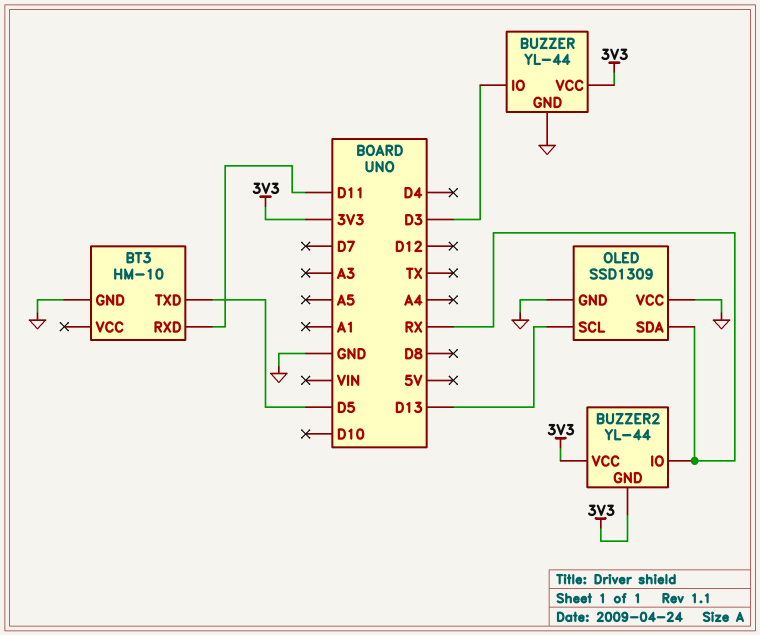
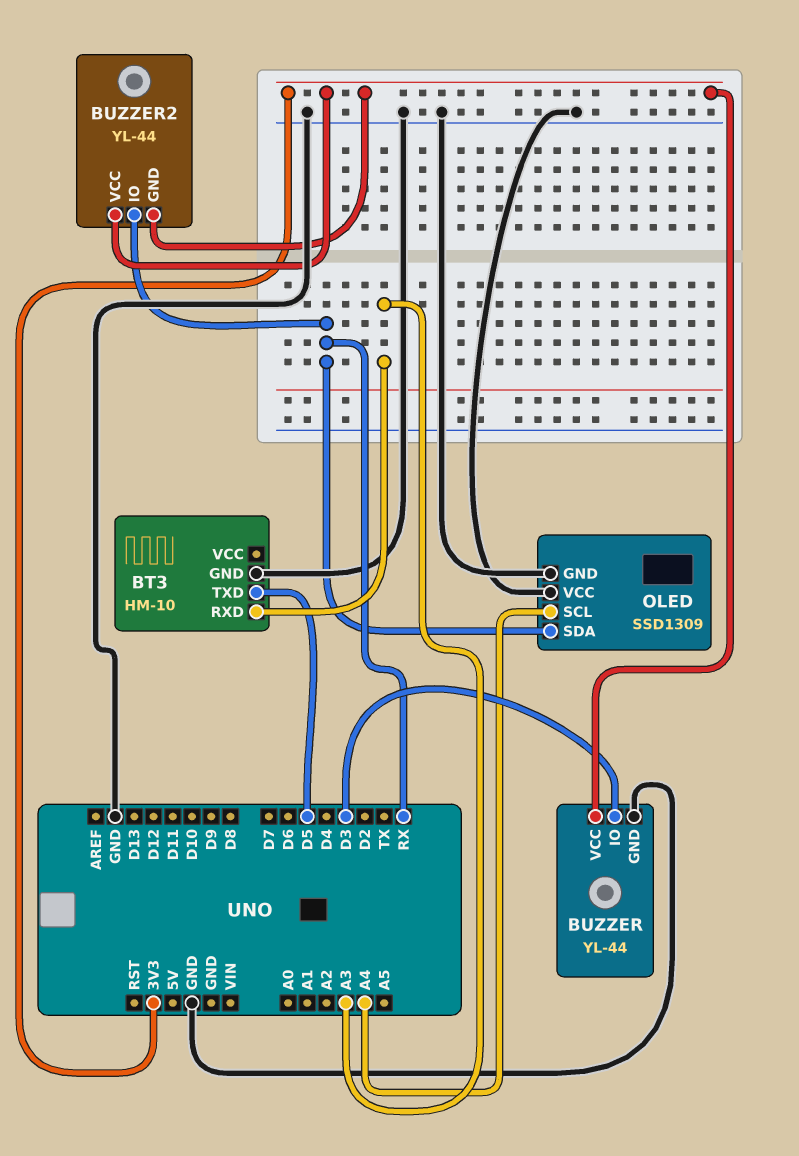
BT3 pin RXD: D11 -> A3
OLED pin SCL: D13 -> A4

